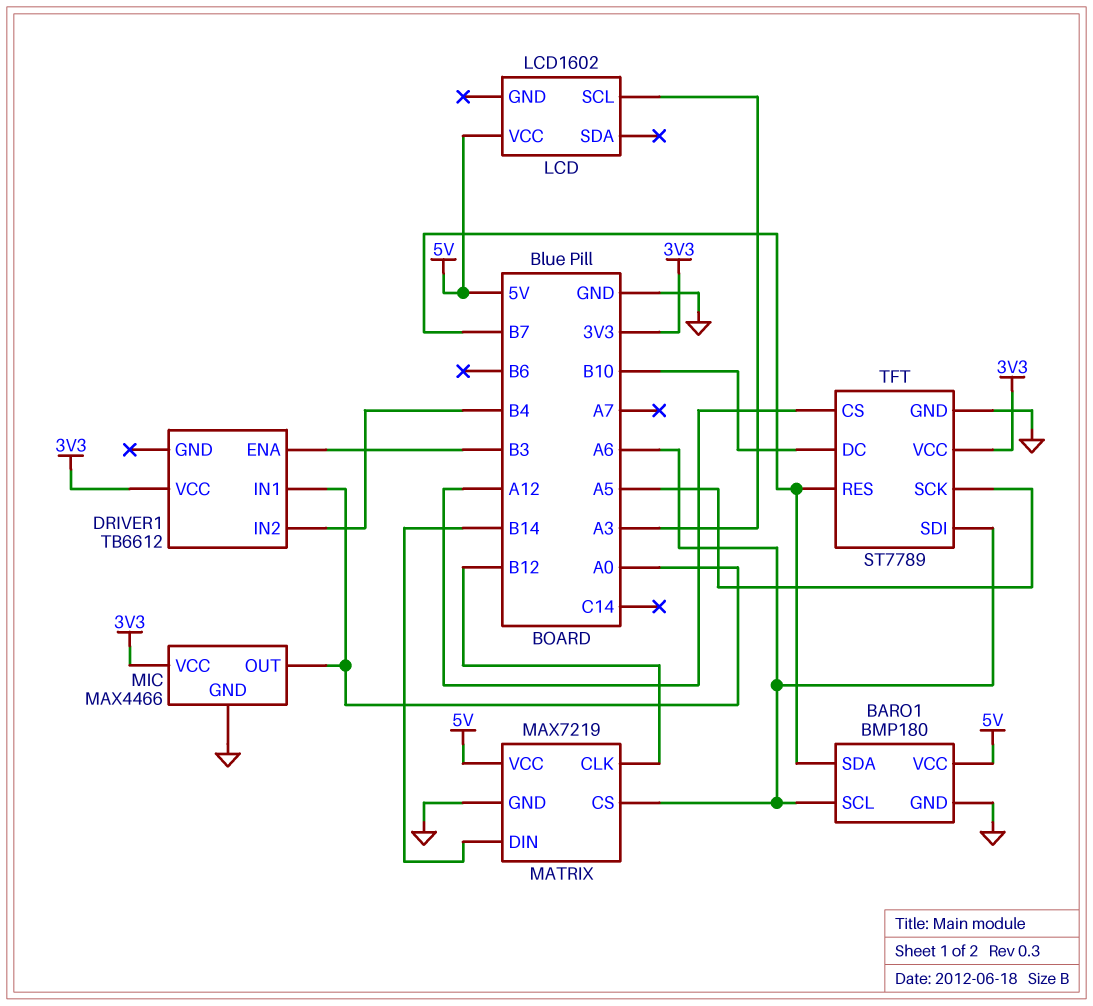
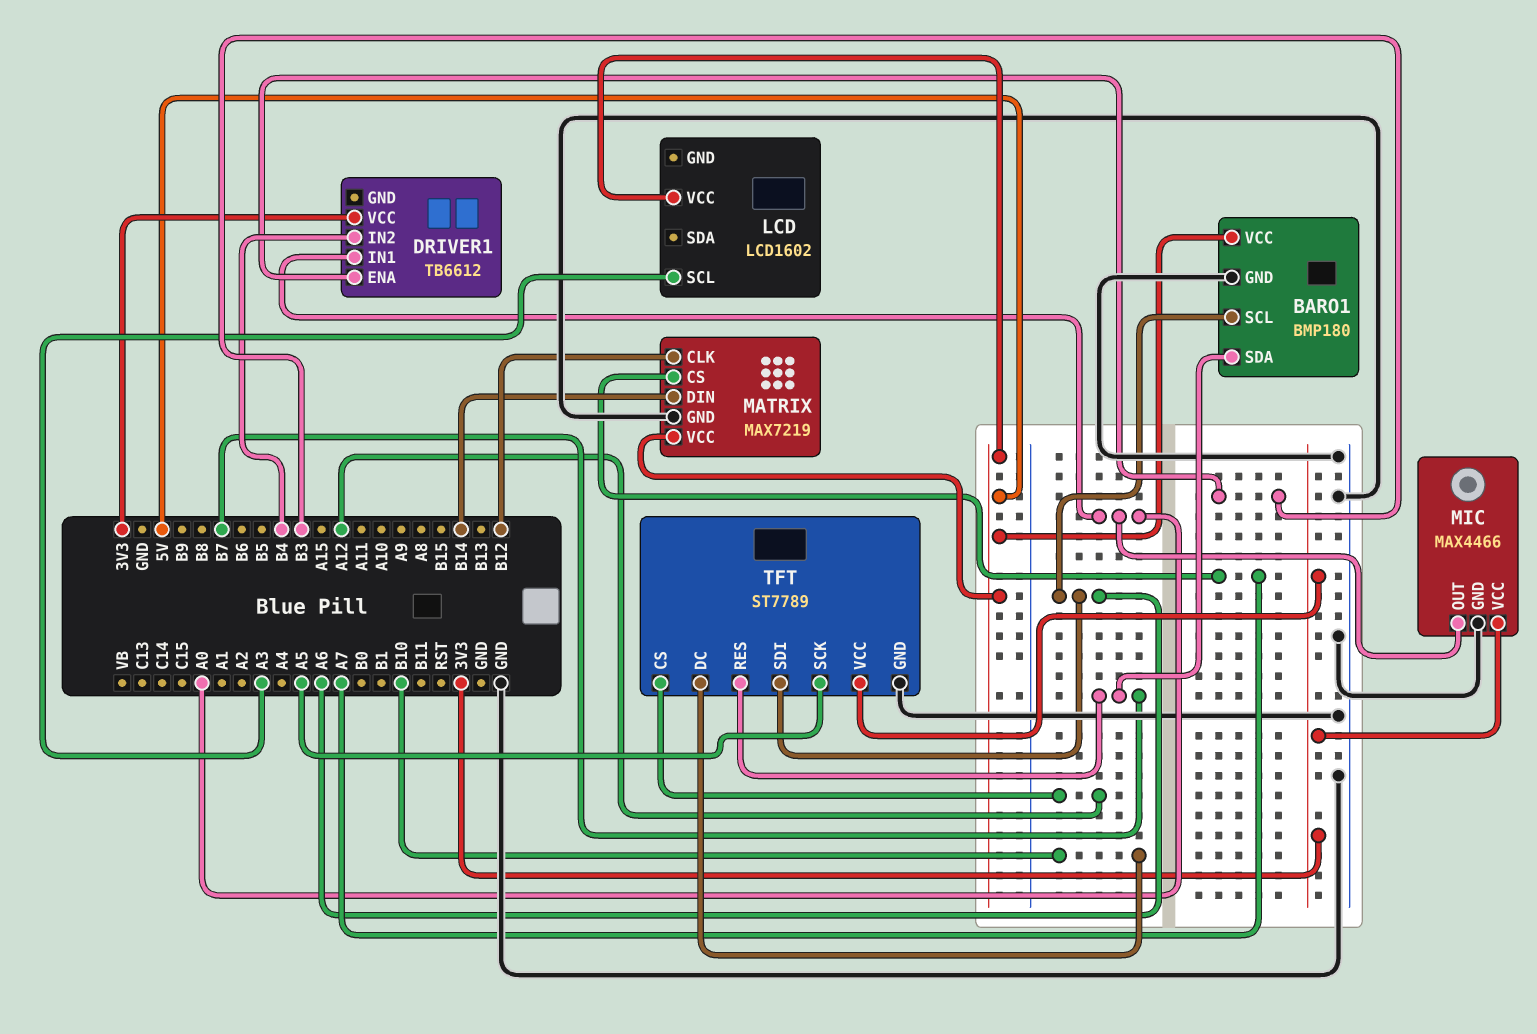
MATRIX pin CS: A6 -> A7

